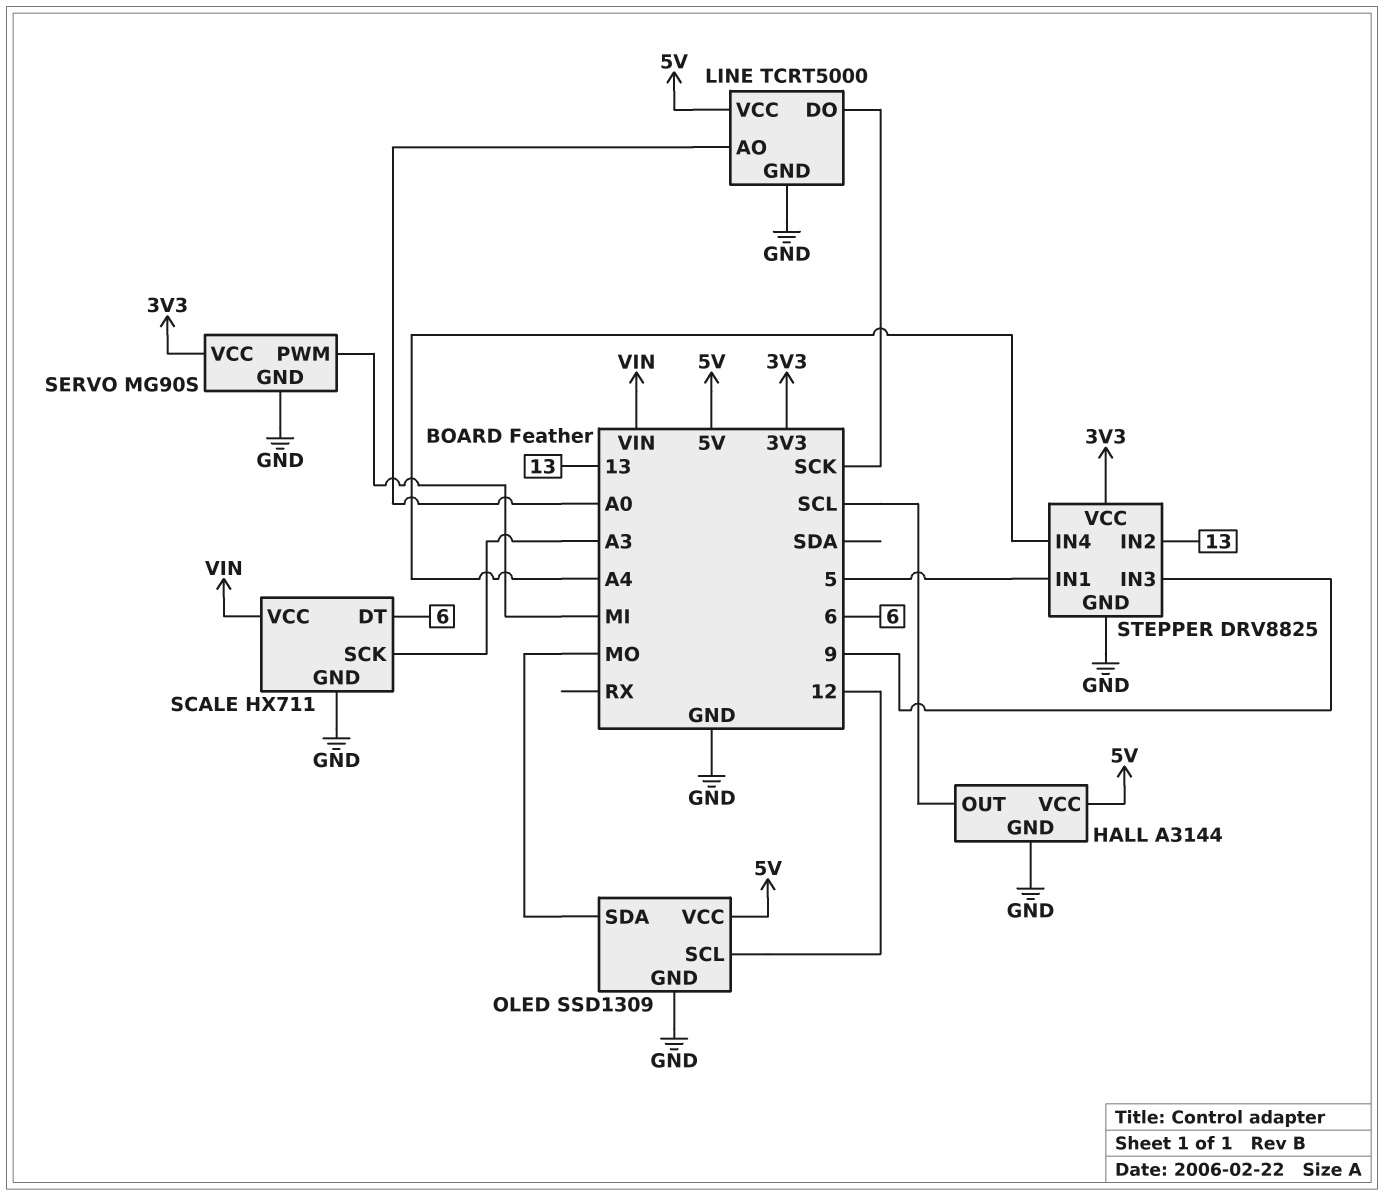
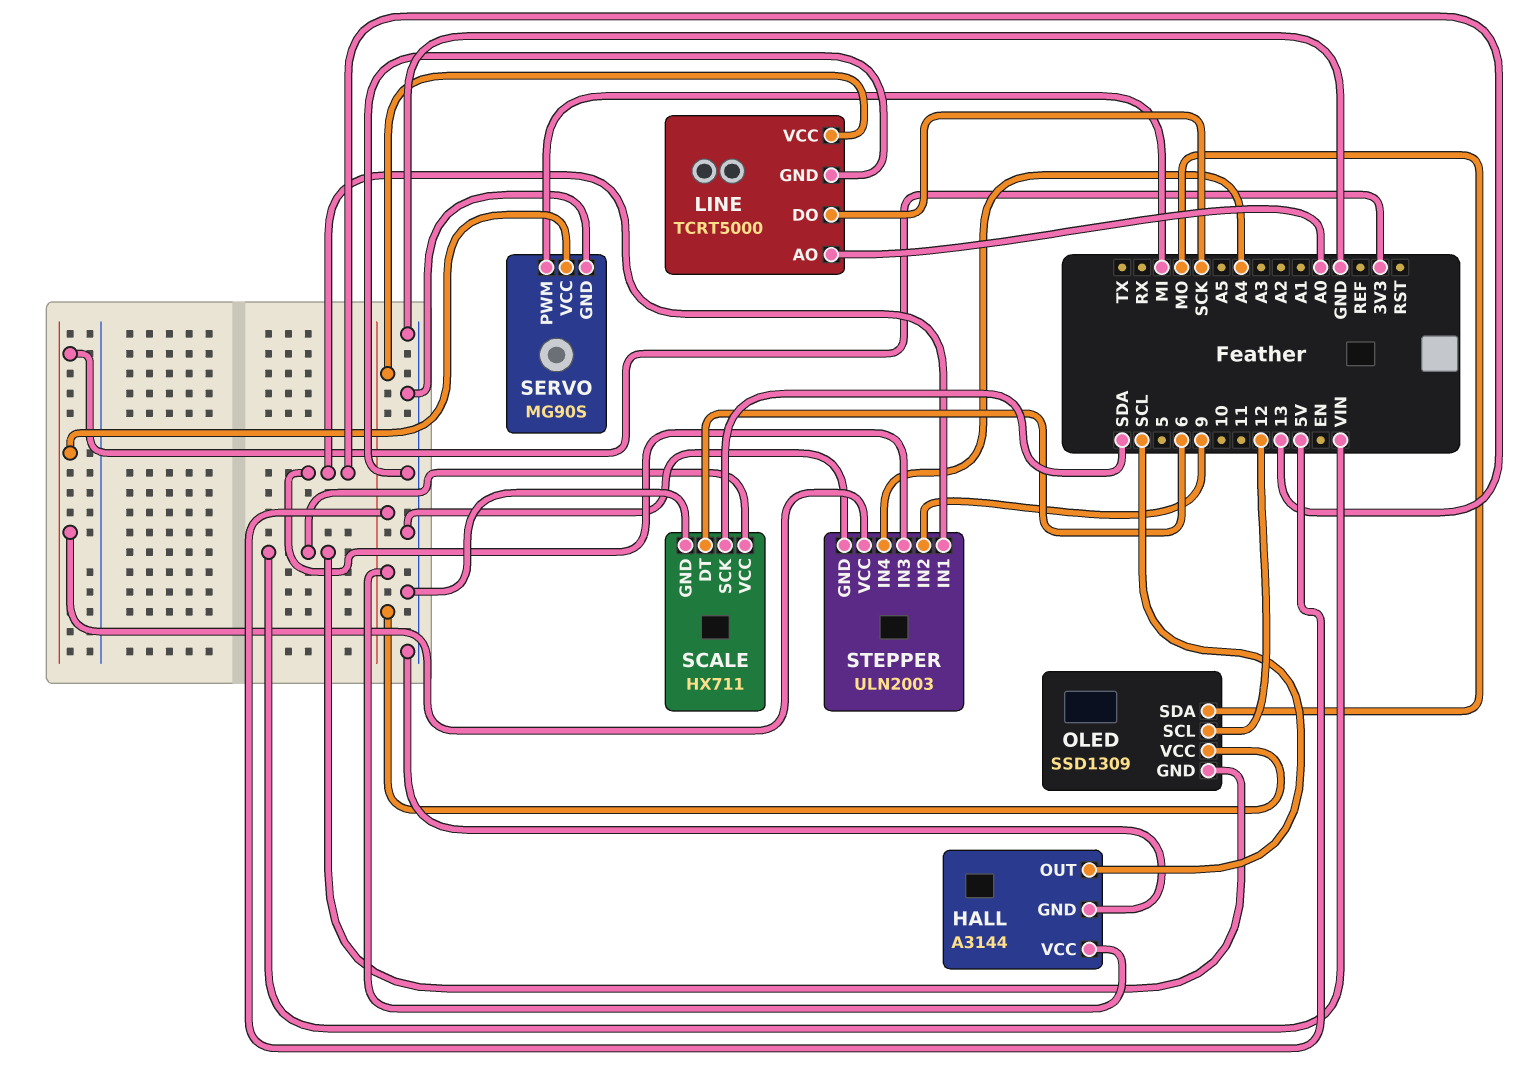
OLED pin GND: GND -> VIN
SCALE pin SCK: A3 -> SDA
STEPPER: DRV8825 -> ULN2003
STEPPER pin IN1: 5 -> 13
STEPPER pin IN2: 13 -> 9
STEPPER pin IN3: 9 -> 13

